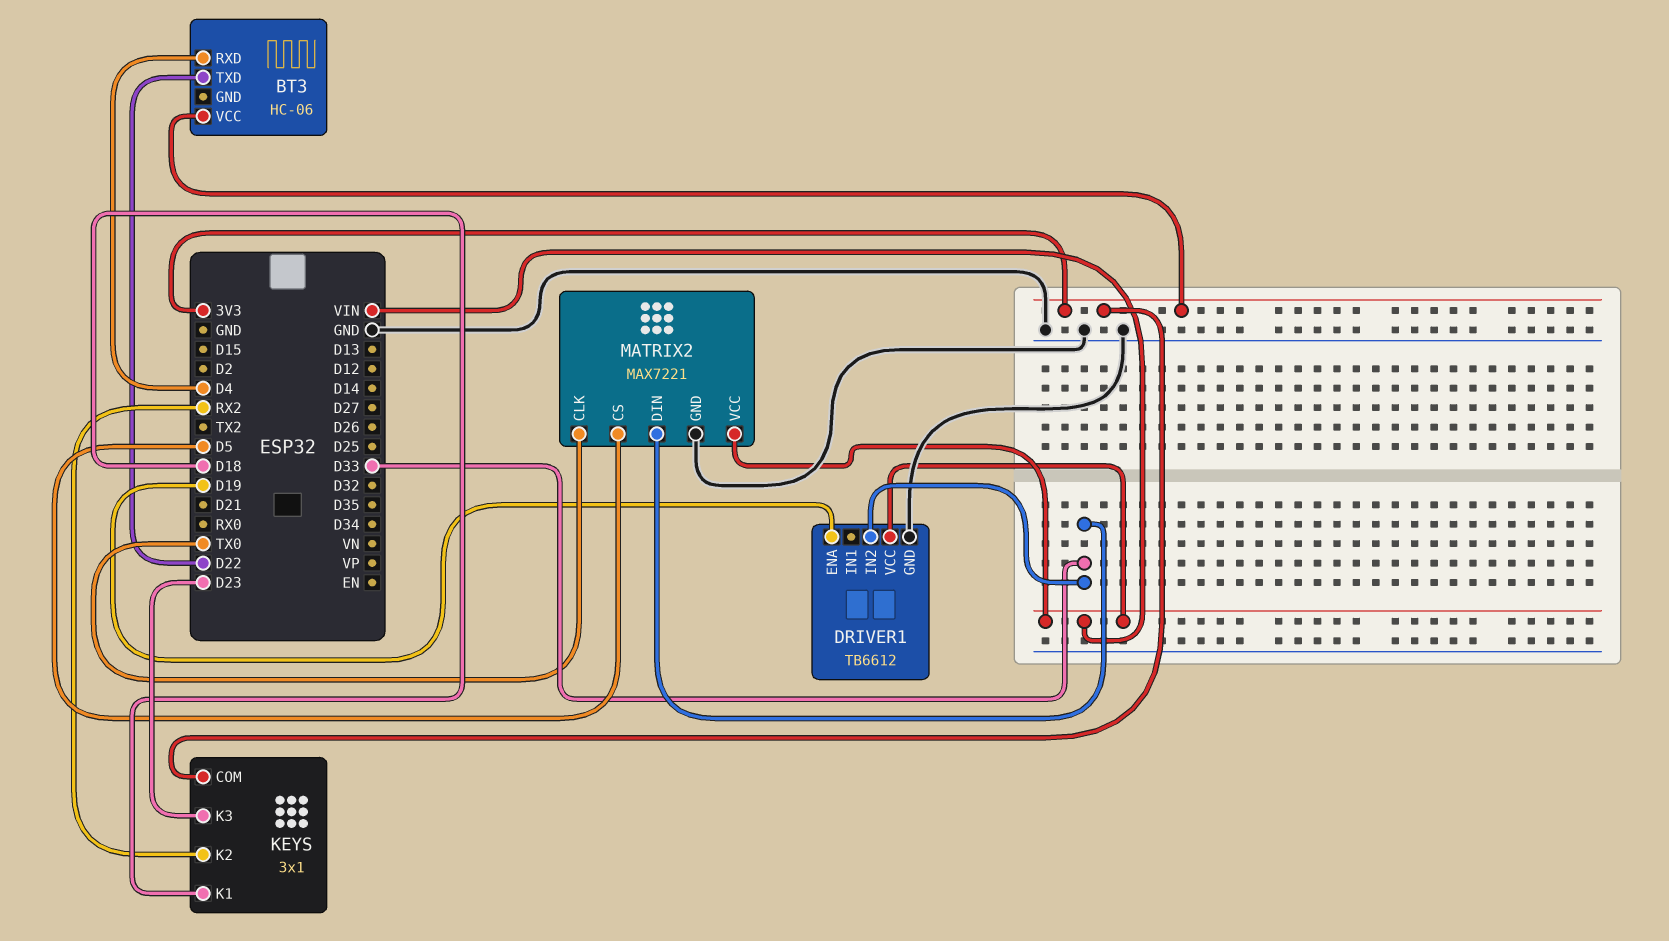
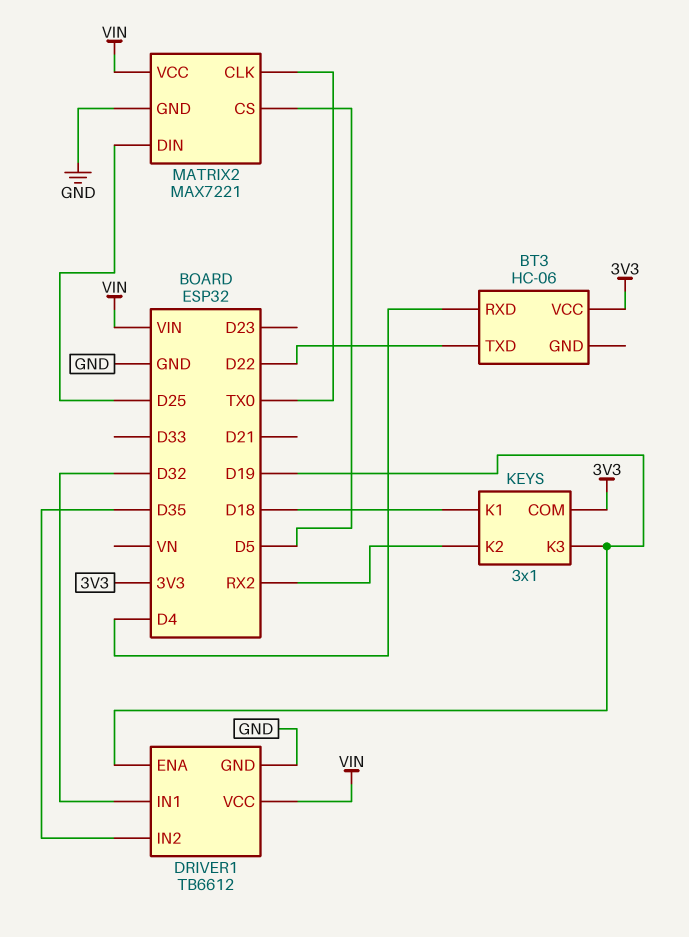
DRIVER1 pin IN1: none -> D32
DRIVER1 pin IN2: D33 -> D35
KEYS pin K3: D23 -> D19
MATRIX2 pin DIN: D33 -> D25

